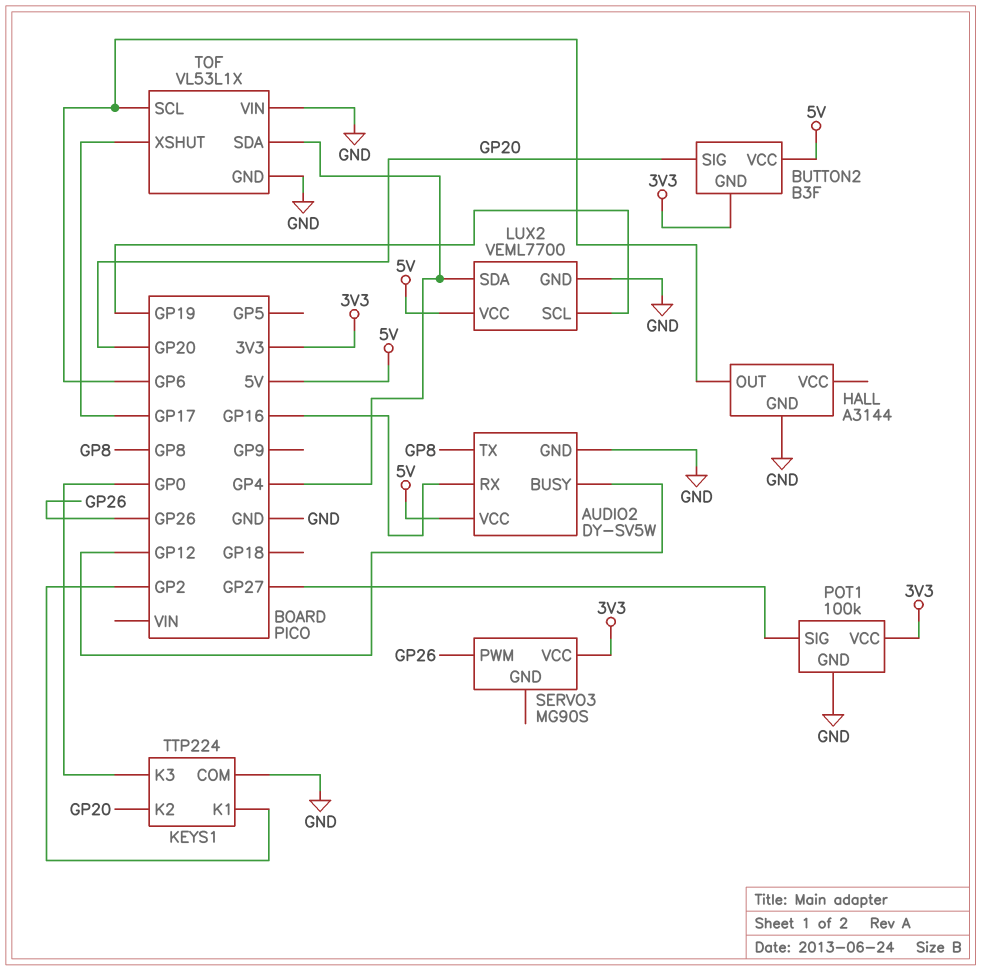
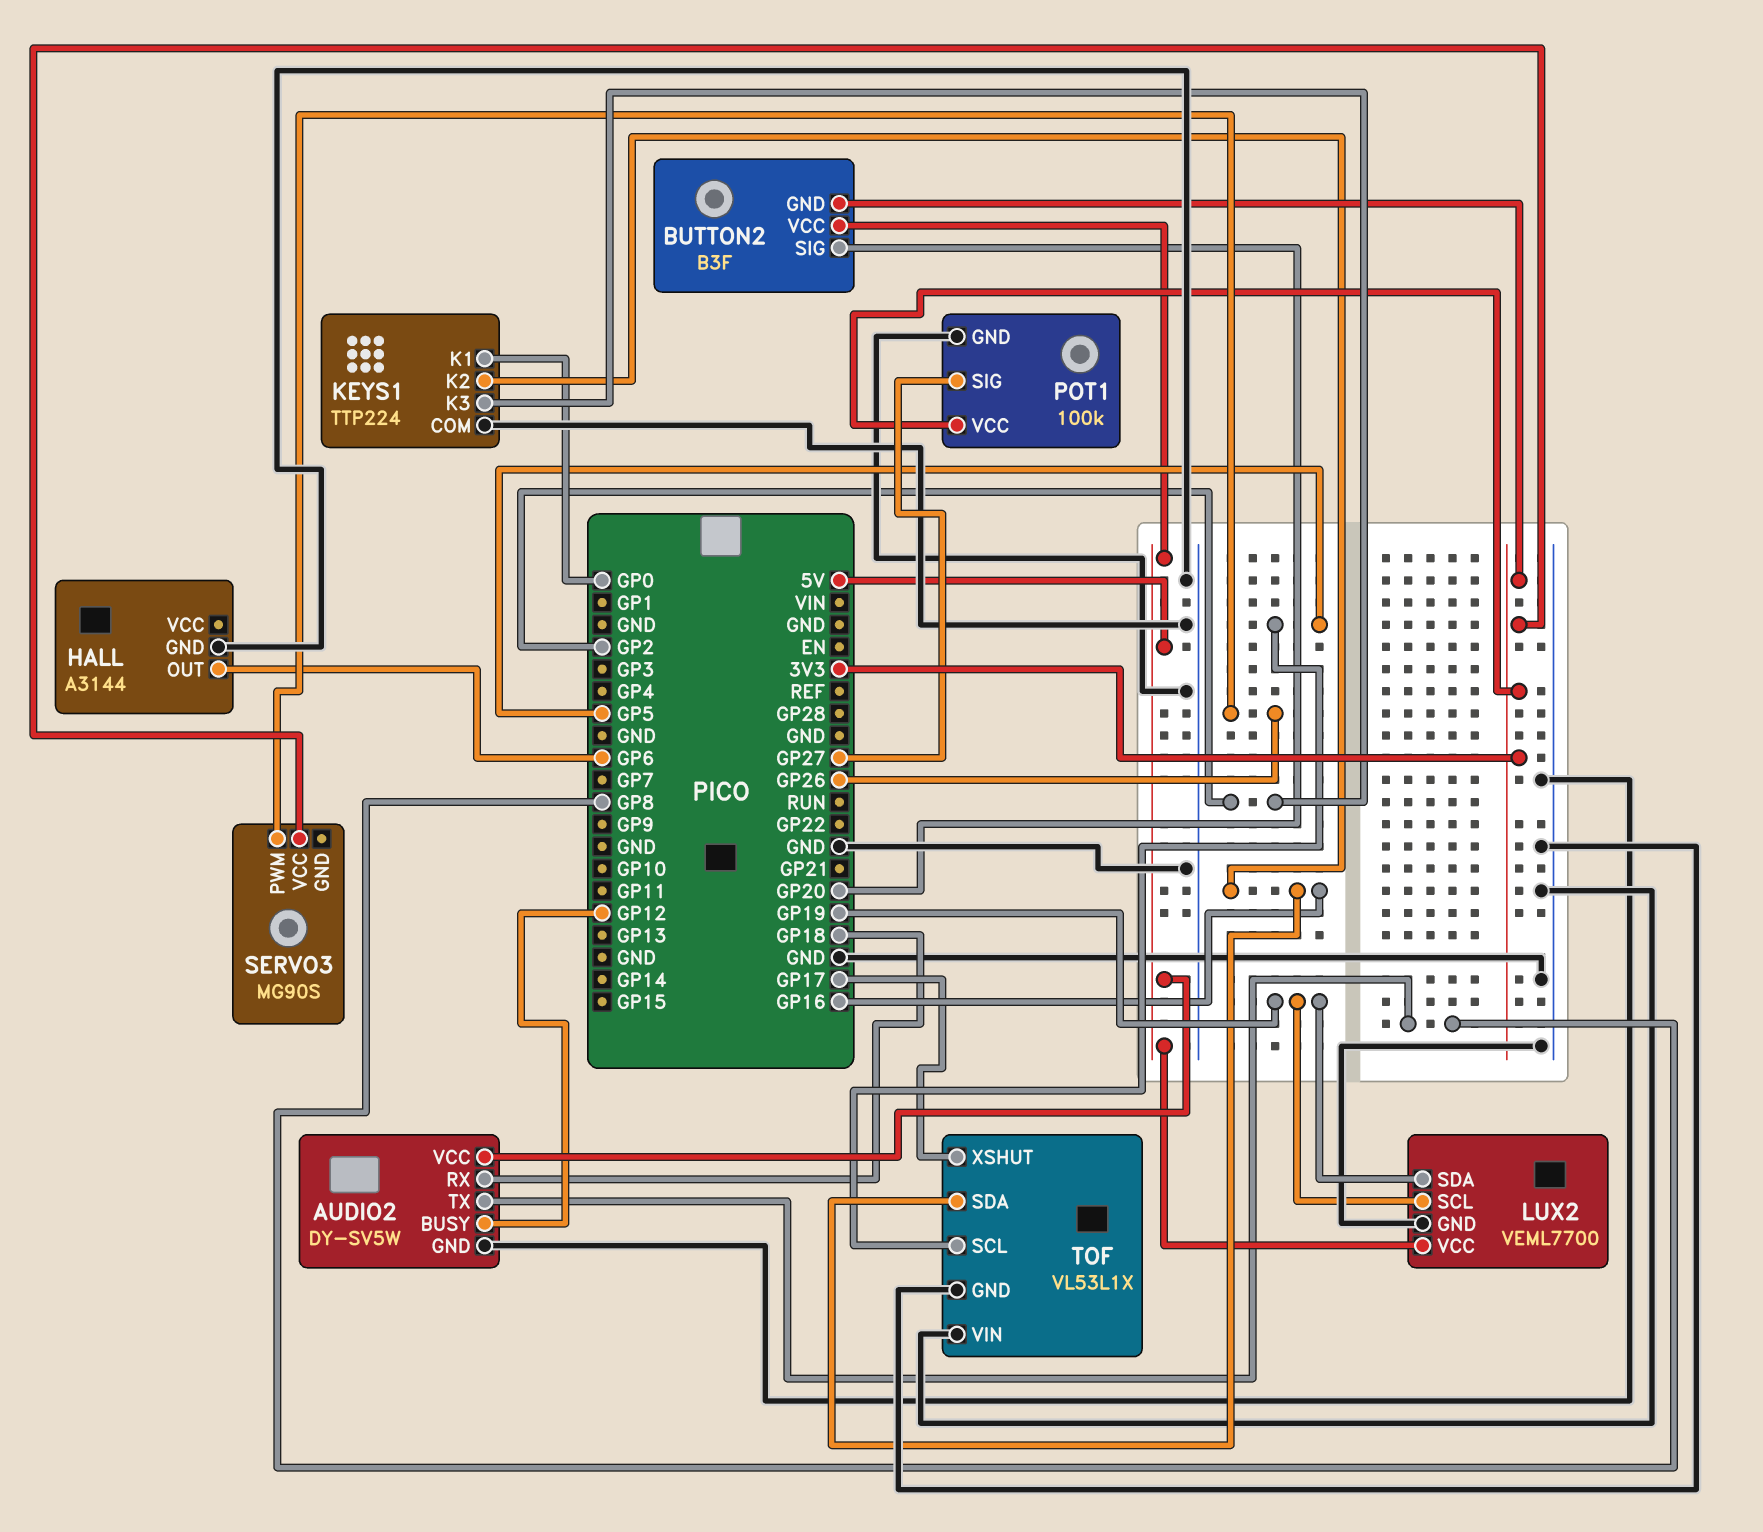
AUDIO2 pin RX: GP16 -> GP18
KEYS1 pin K1: GP2 -> GP0
KEYS1 pin K2: GP20 -> GP16
KEYS1 pin K3: GP0 -> GP2
LUX2 pin SDA: GP4 -> GP19
TOF pin SCL: GP6 -> GP5
TOF pin SDA: GP4 -> GP16

